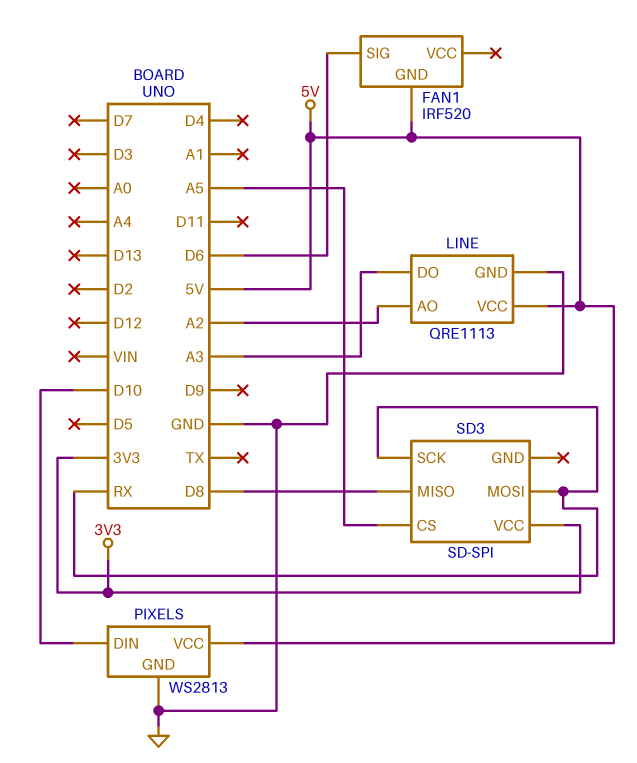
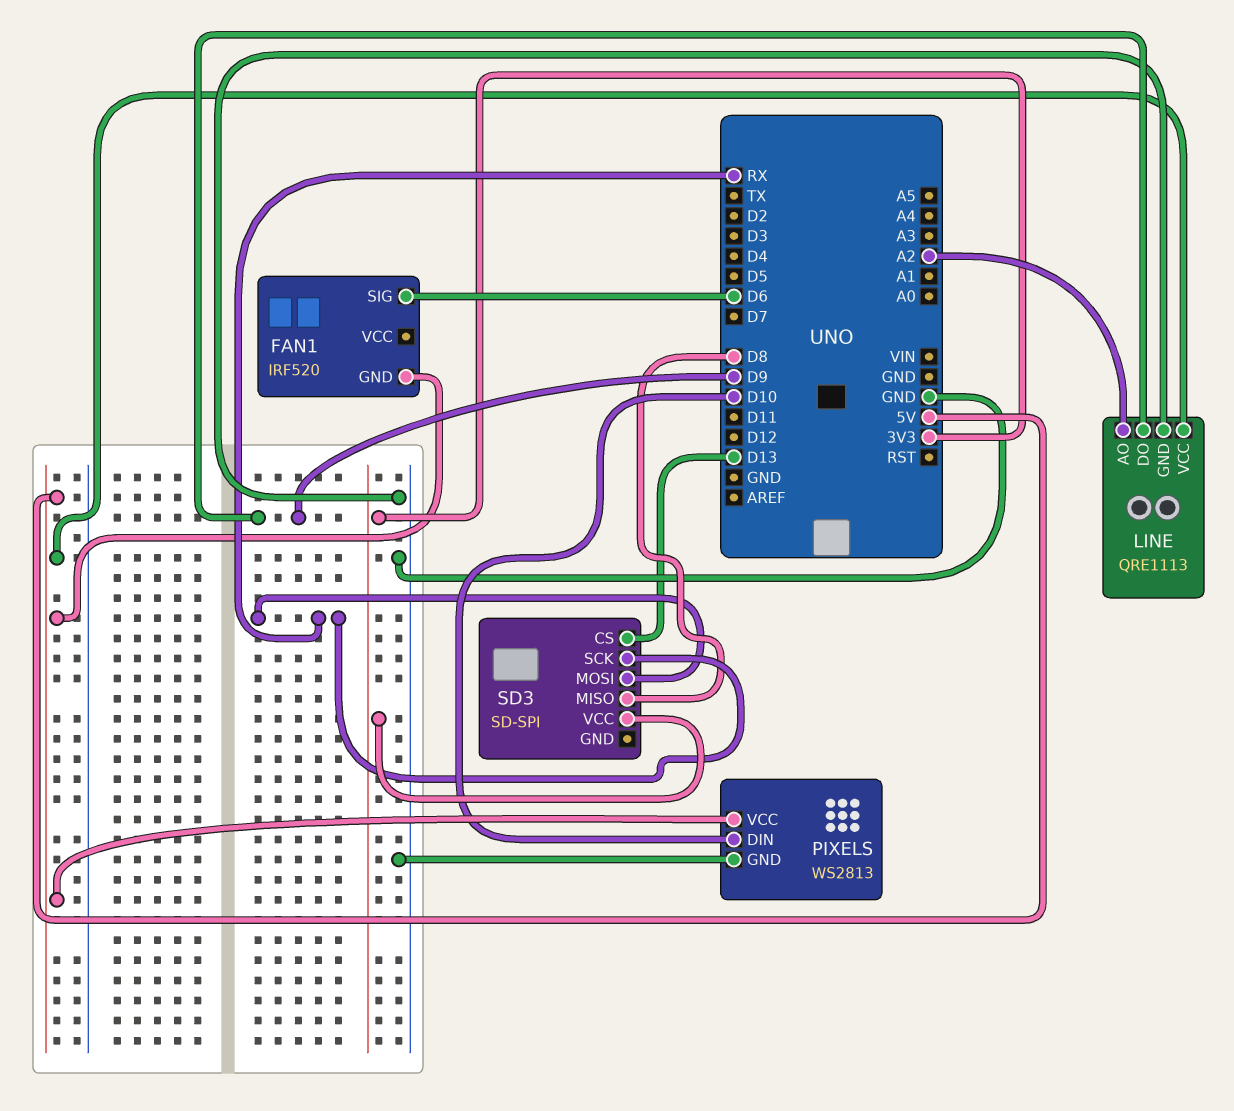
LINE pin DO: A3 -> D9
SD3 pin CS: A5 -> D13

